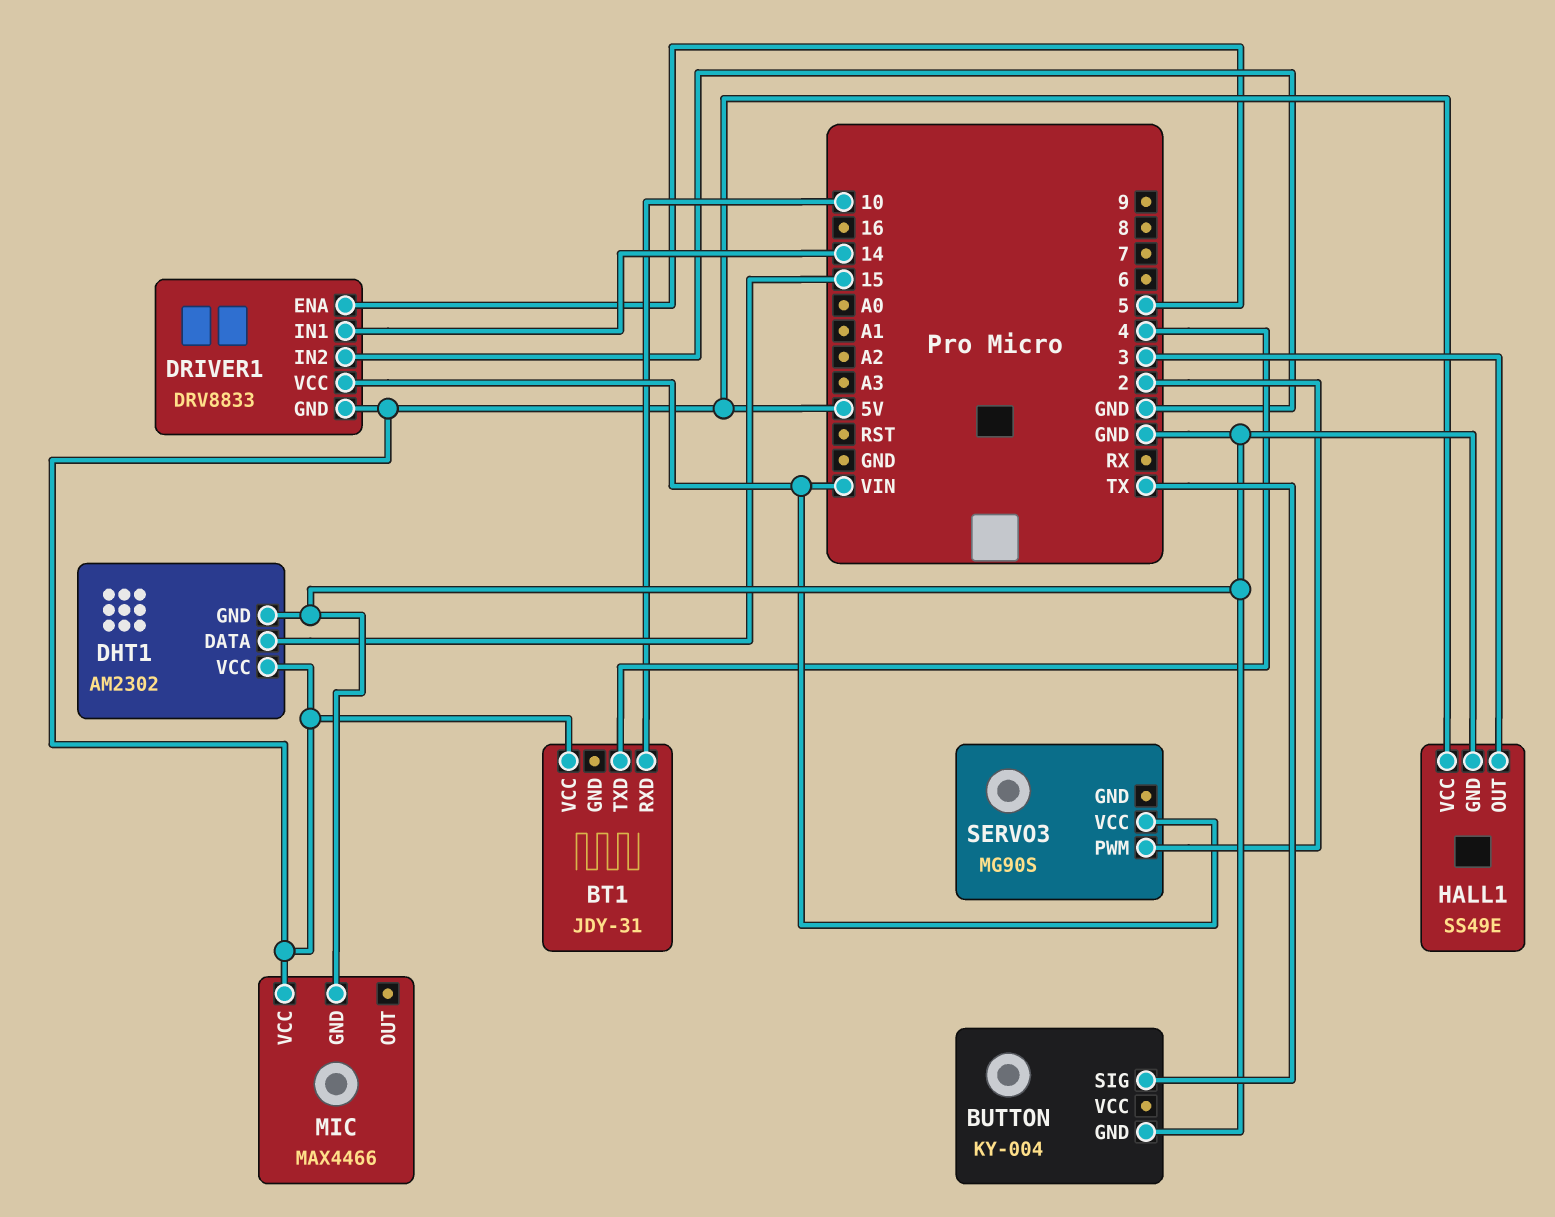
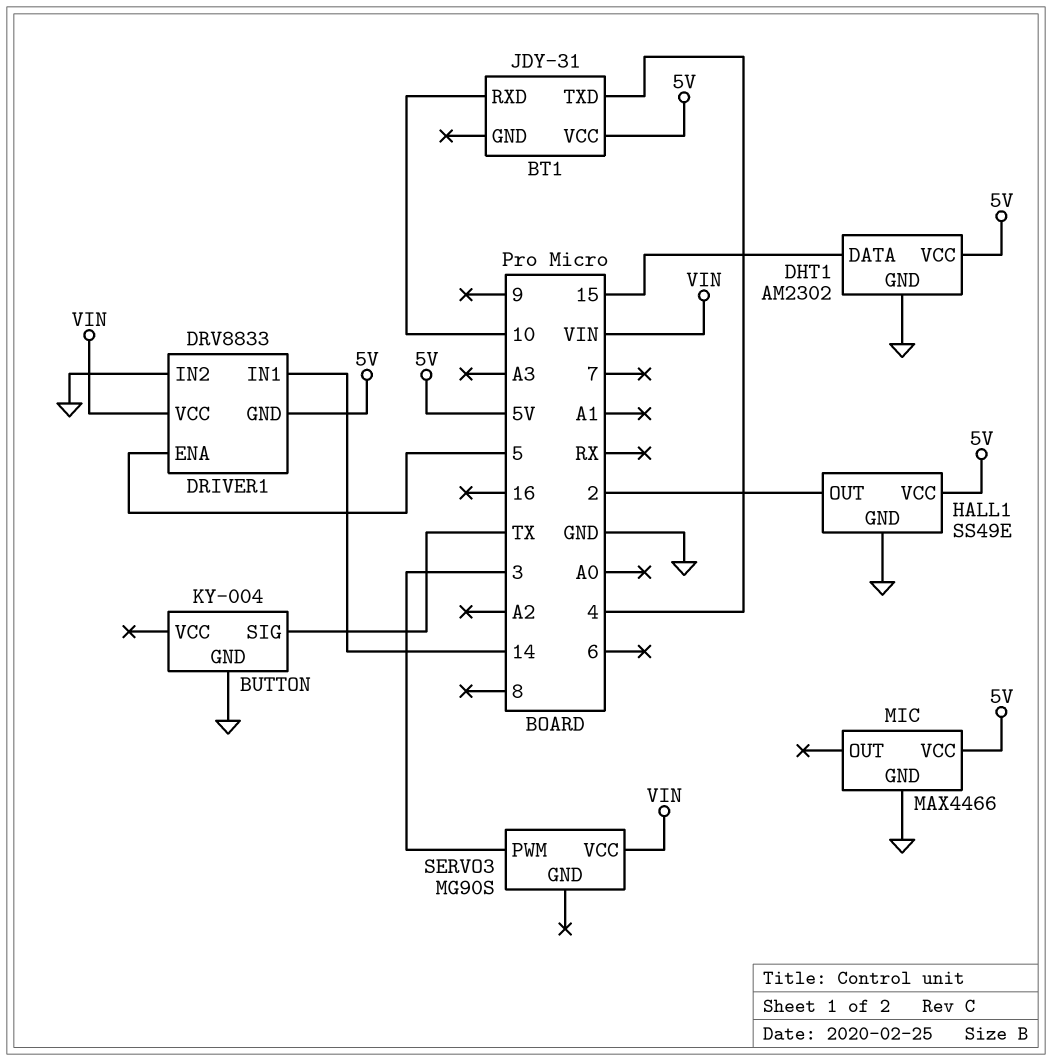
HALL1 pin OUT: 3 -> 2
SERVO3 pin PWM: 2 -> 3

